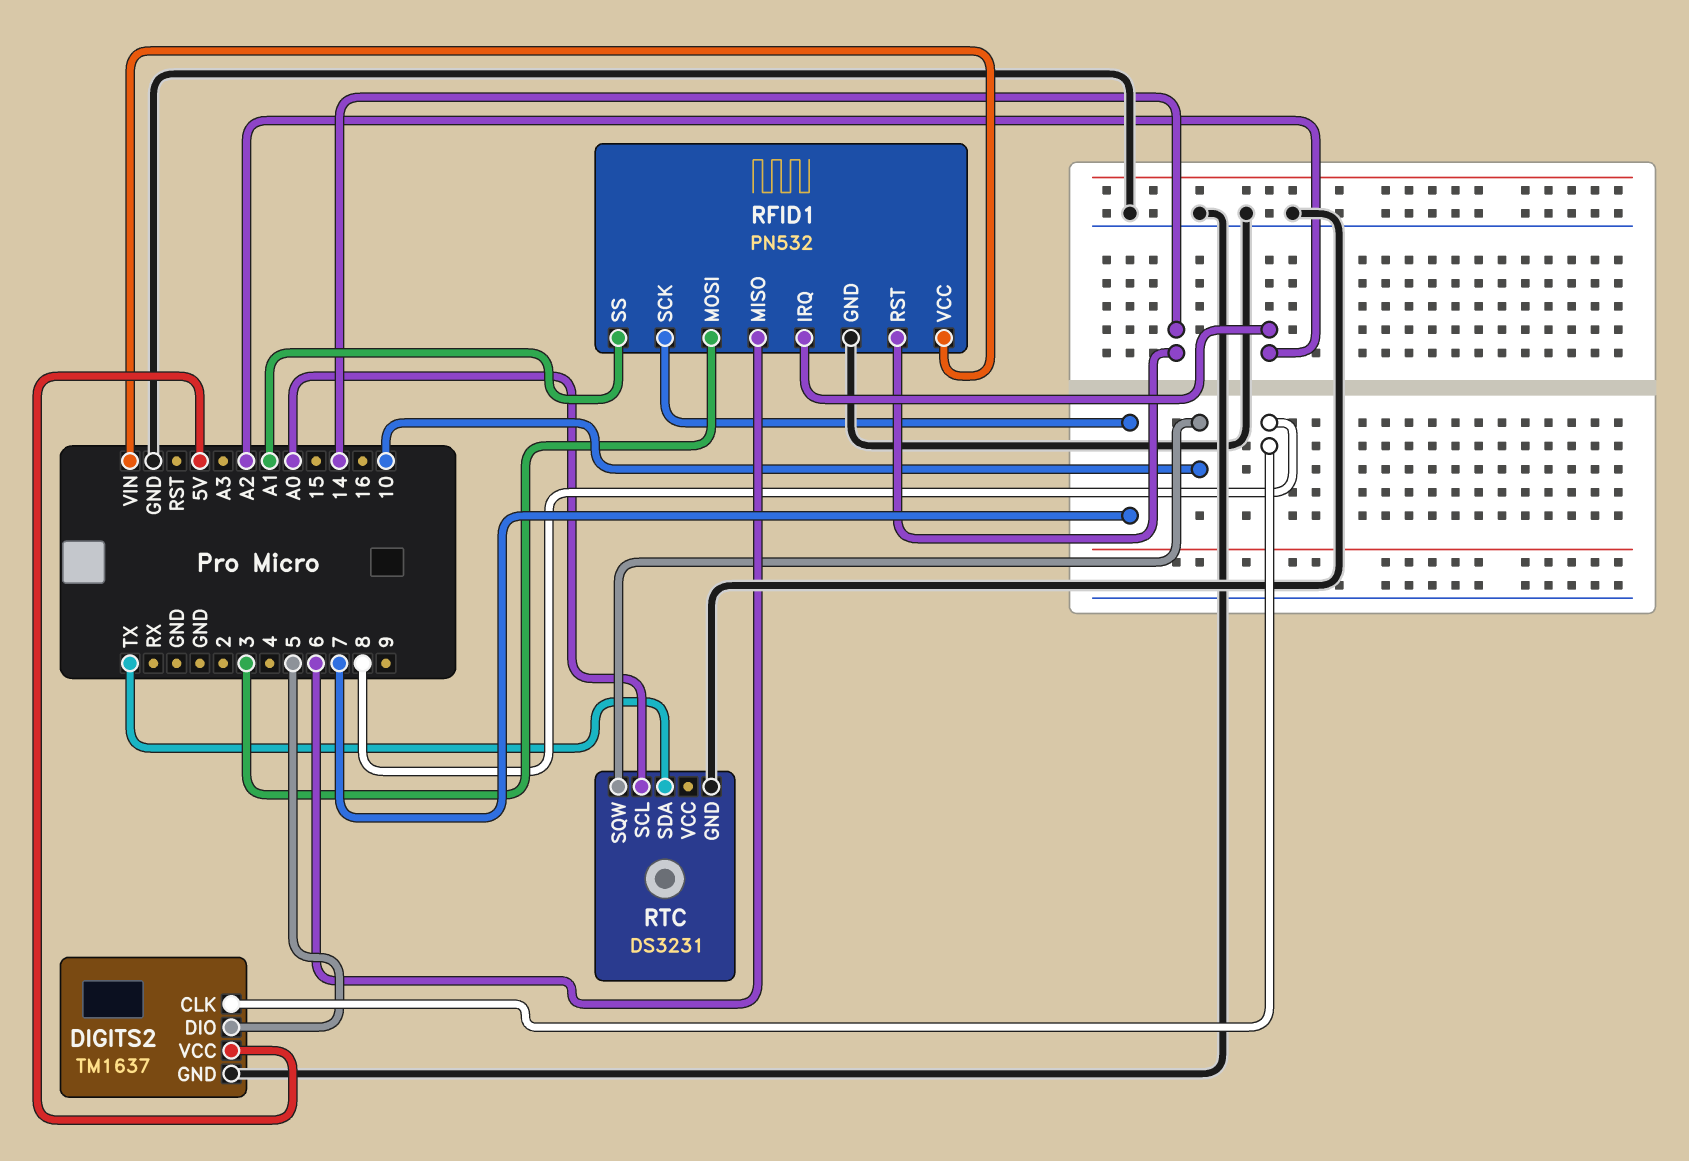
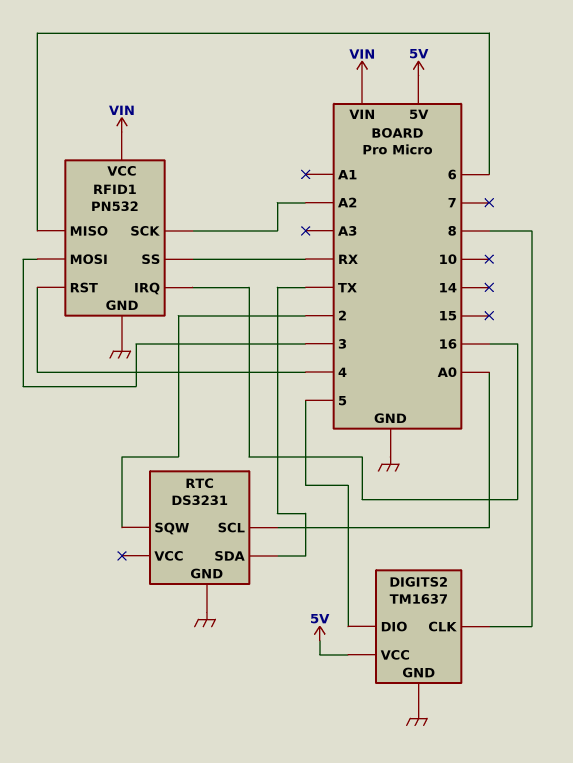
RFID1 pin IRQ: A2 -> 16
RFID1 pin RST: 14 -> 4
RFID1 pin SCK: 7 -> A2
RFID1 pin SS: A1 -> RX
RTC pin SQW: 10 -> 2

